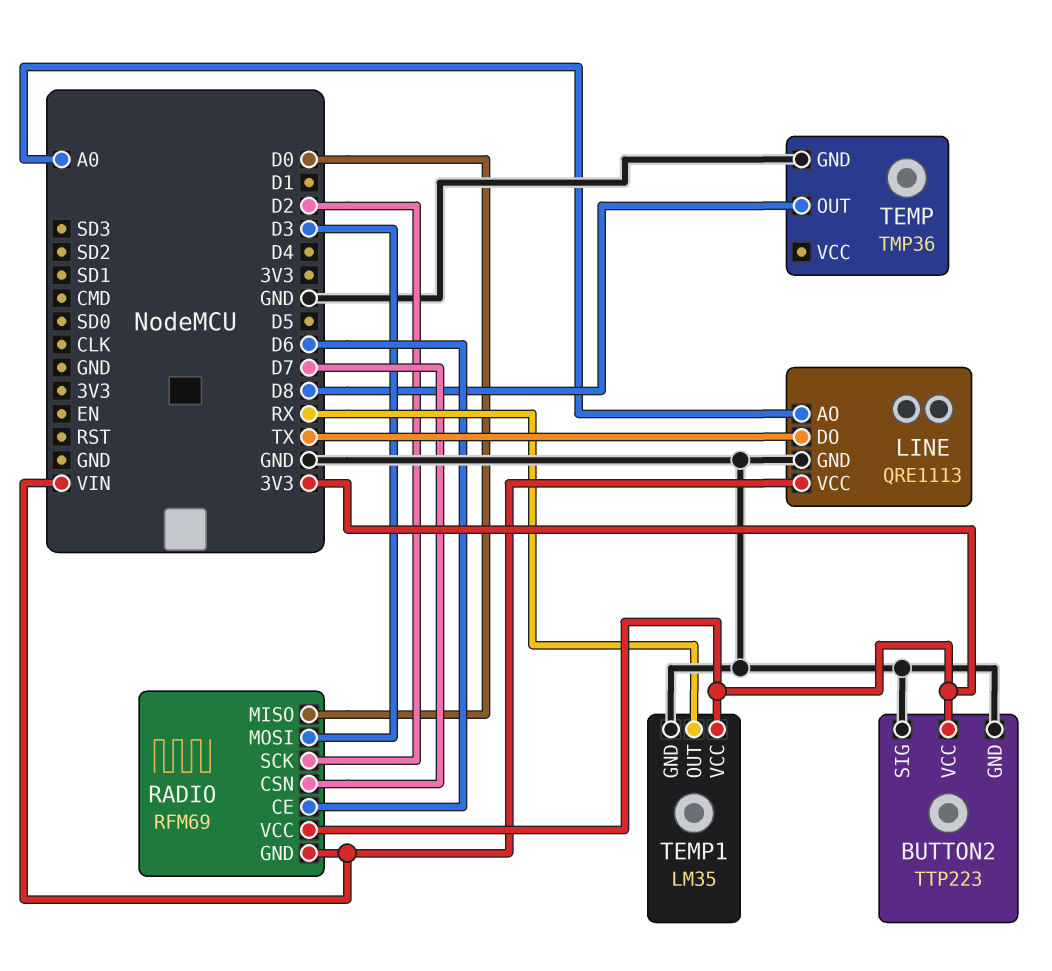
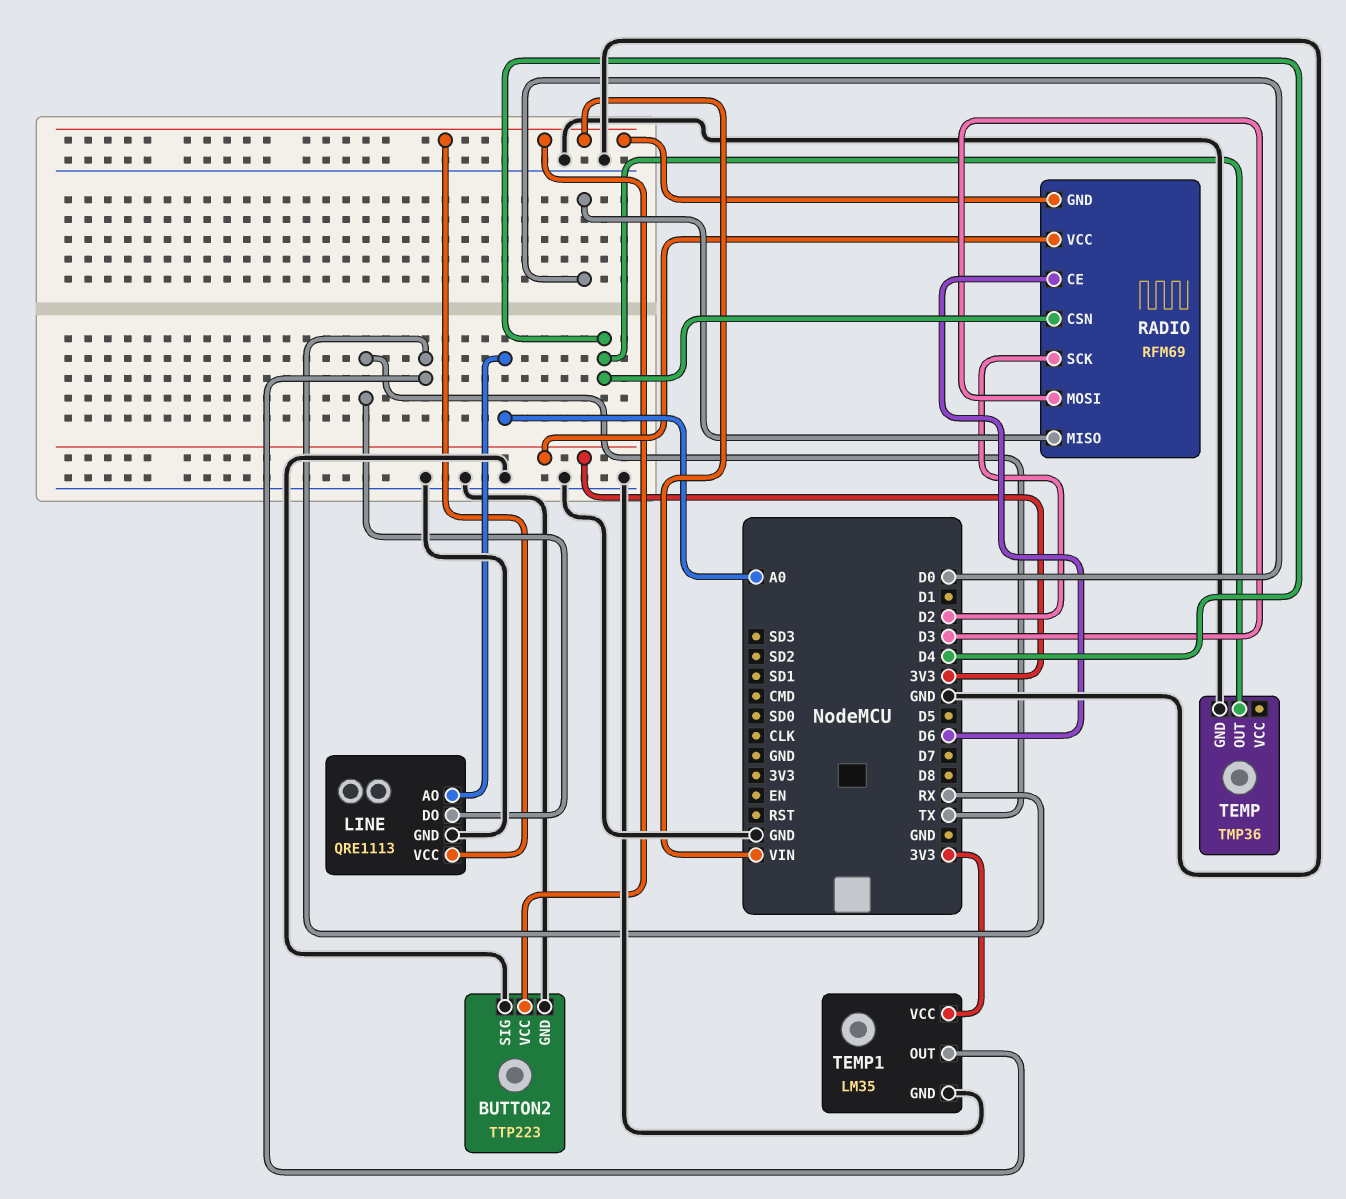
BUTTON2 pin VCC: 3V3 -> VIN
RADIO pin CSN: D7 -> D4
TEMP pin OUT: D8 -> D4

